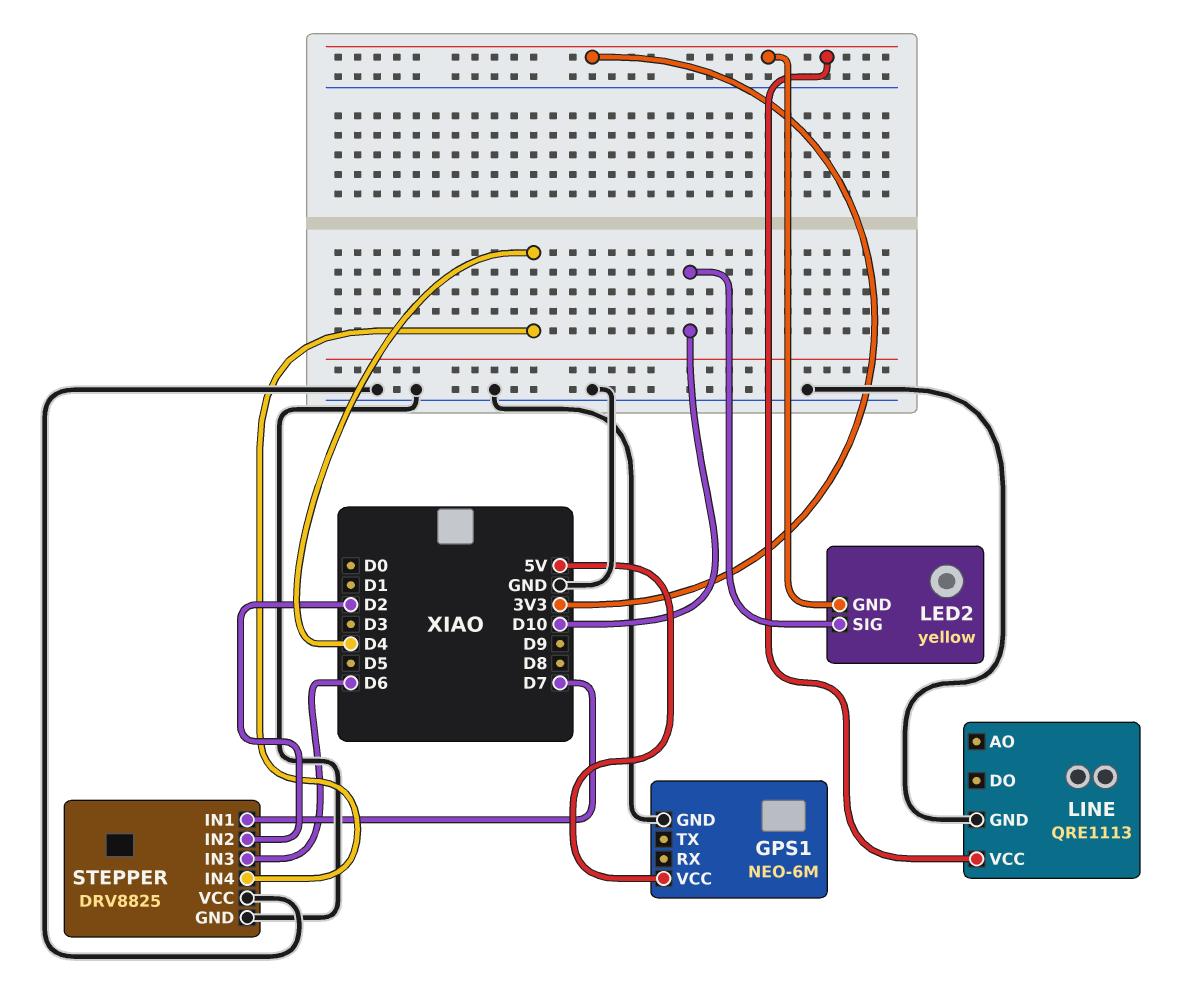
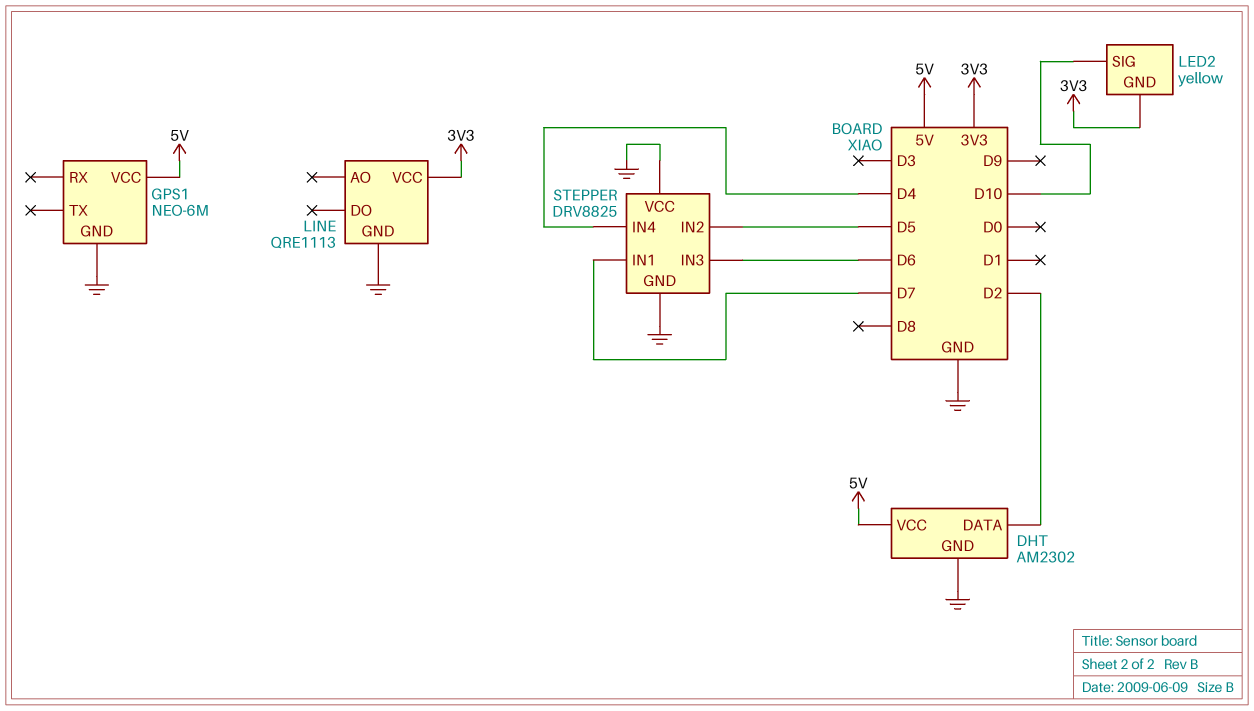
DHT: none -> AM2302
DHT pin DATA: none -> D2
DHT pin GND: none -> GND
DHT pin VCC: none -> 5V
STEPPER pin IN2: D2 -> D5

